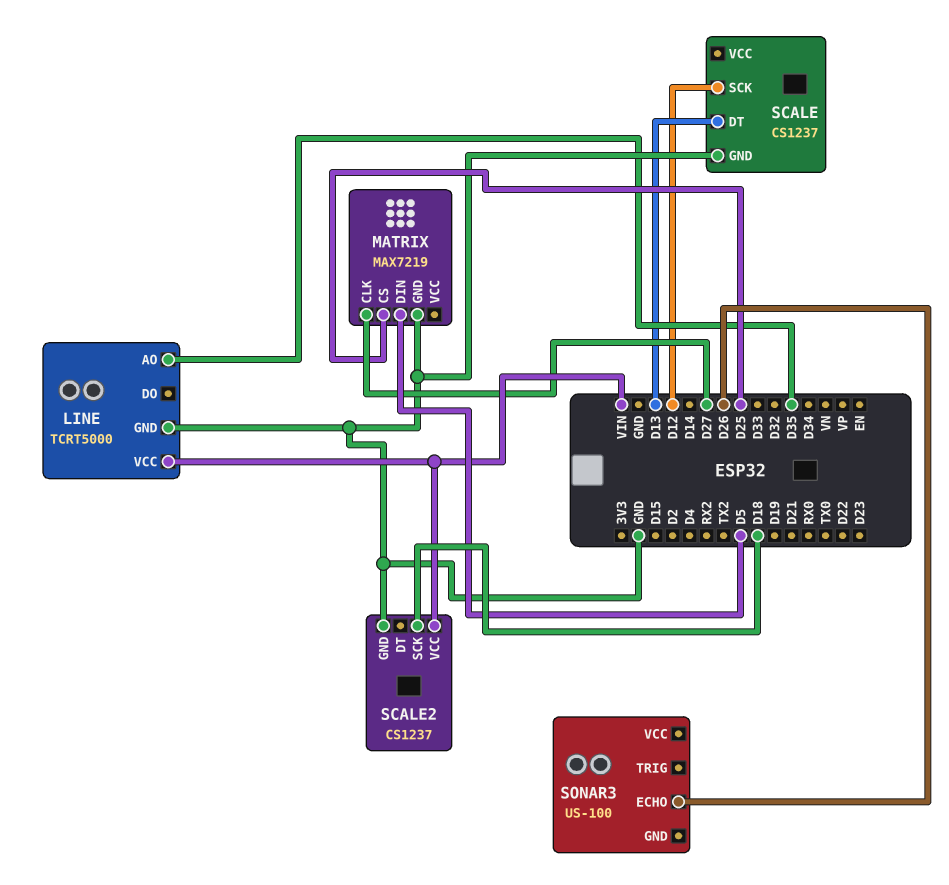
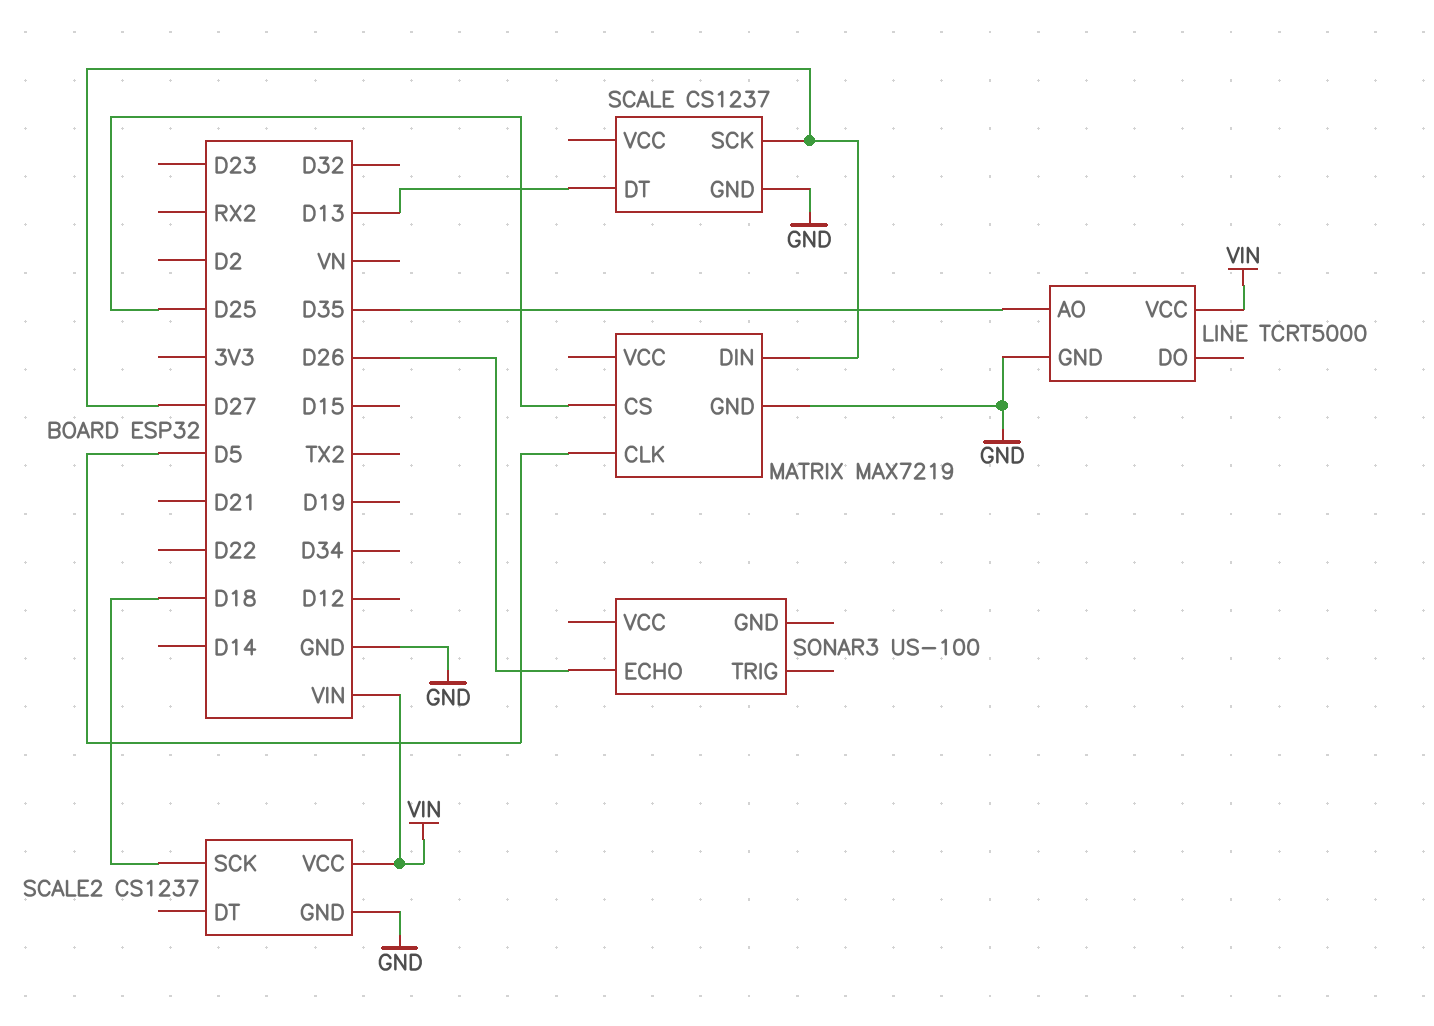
MATRIX pin CLK: D27 -> D5
MATRIX pin DIN: D5 -> D27
SCALE pin SCK: D12 -> D27

